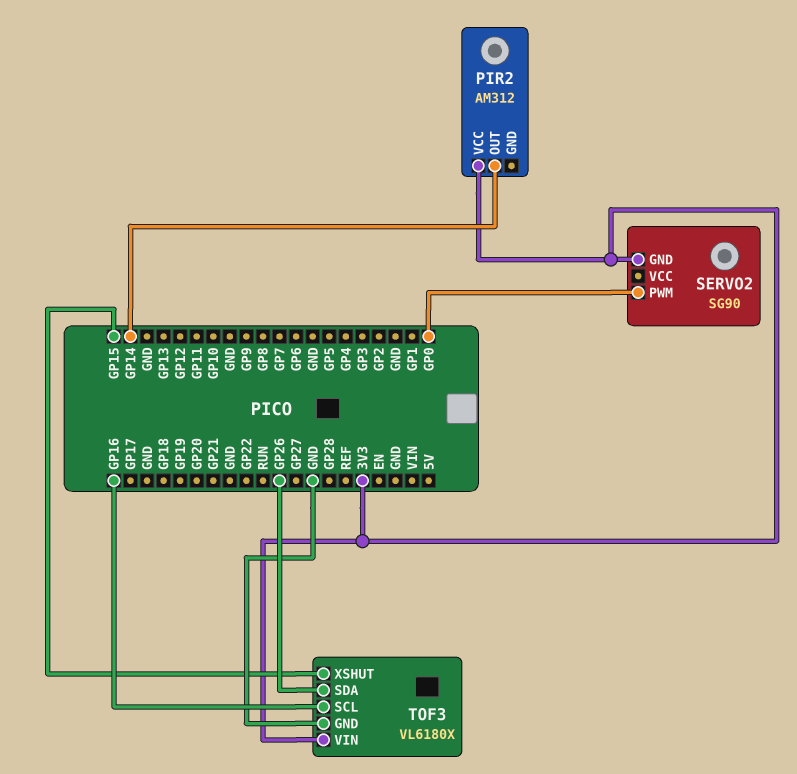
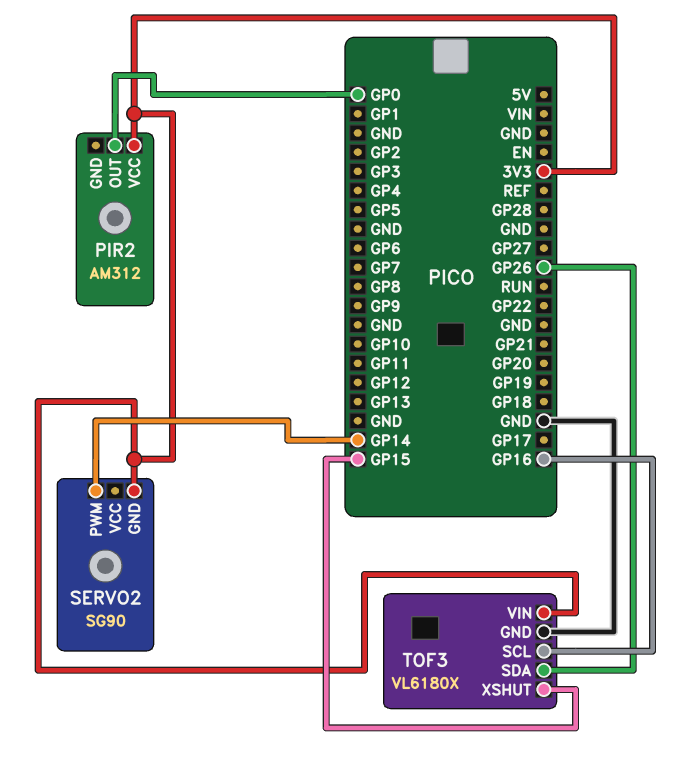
PIR2 pin OUT: GP14 -> GP0
SERVO2 pin PWM: GP0 -> GP14

